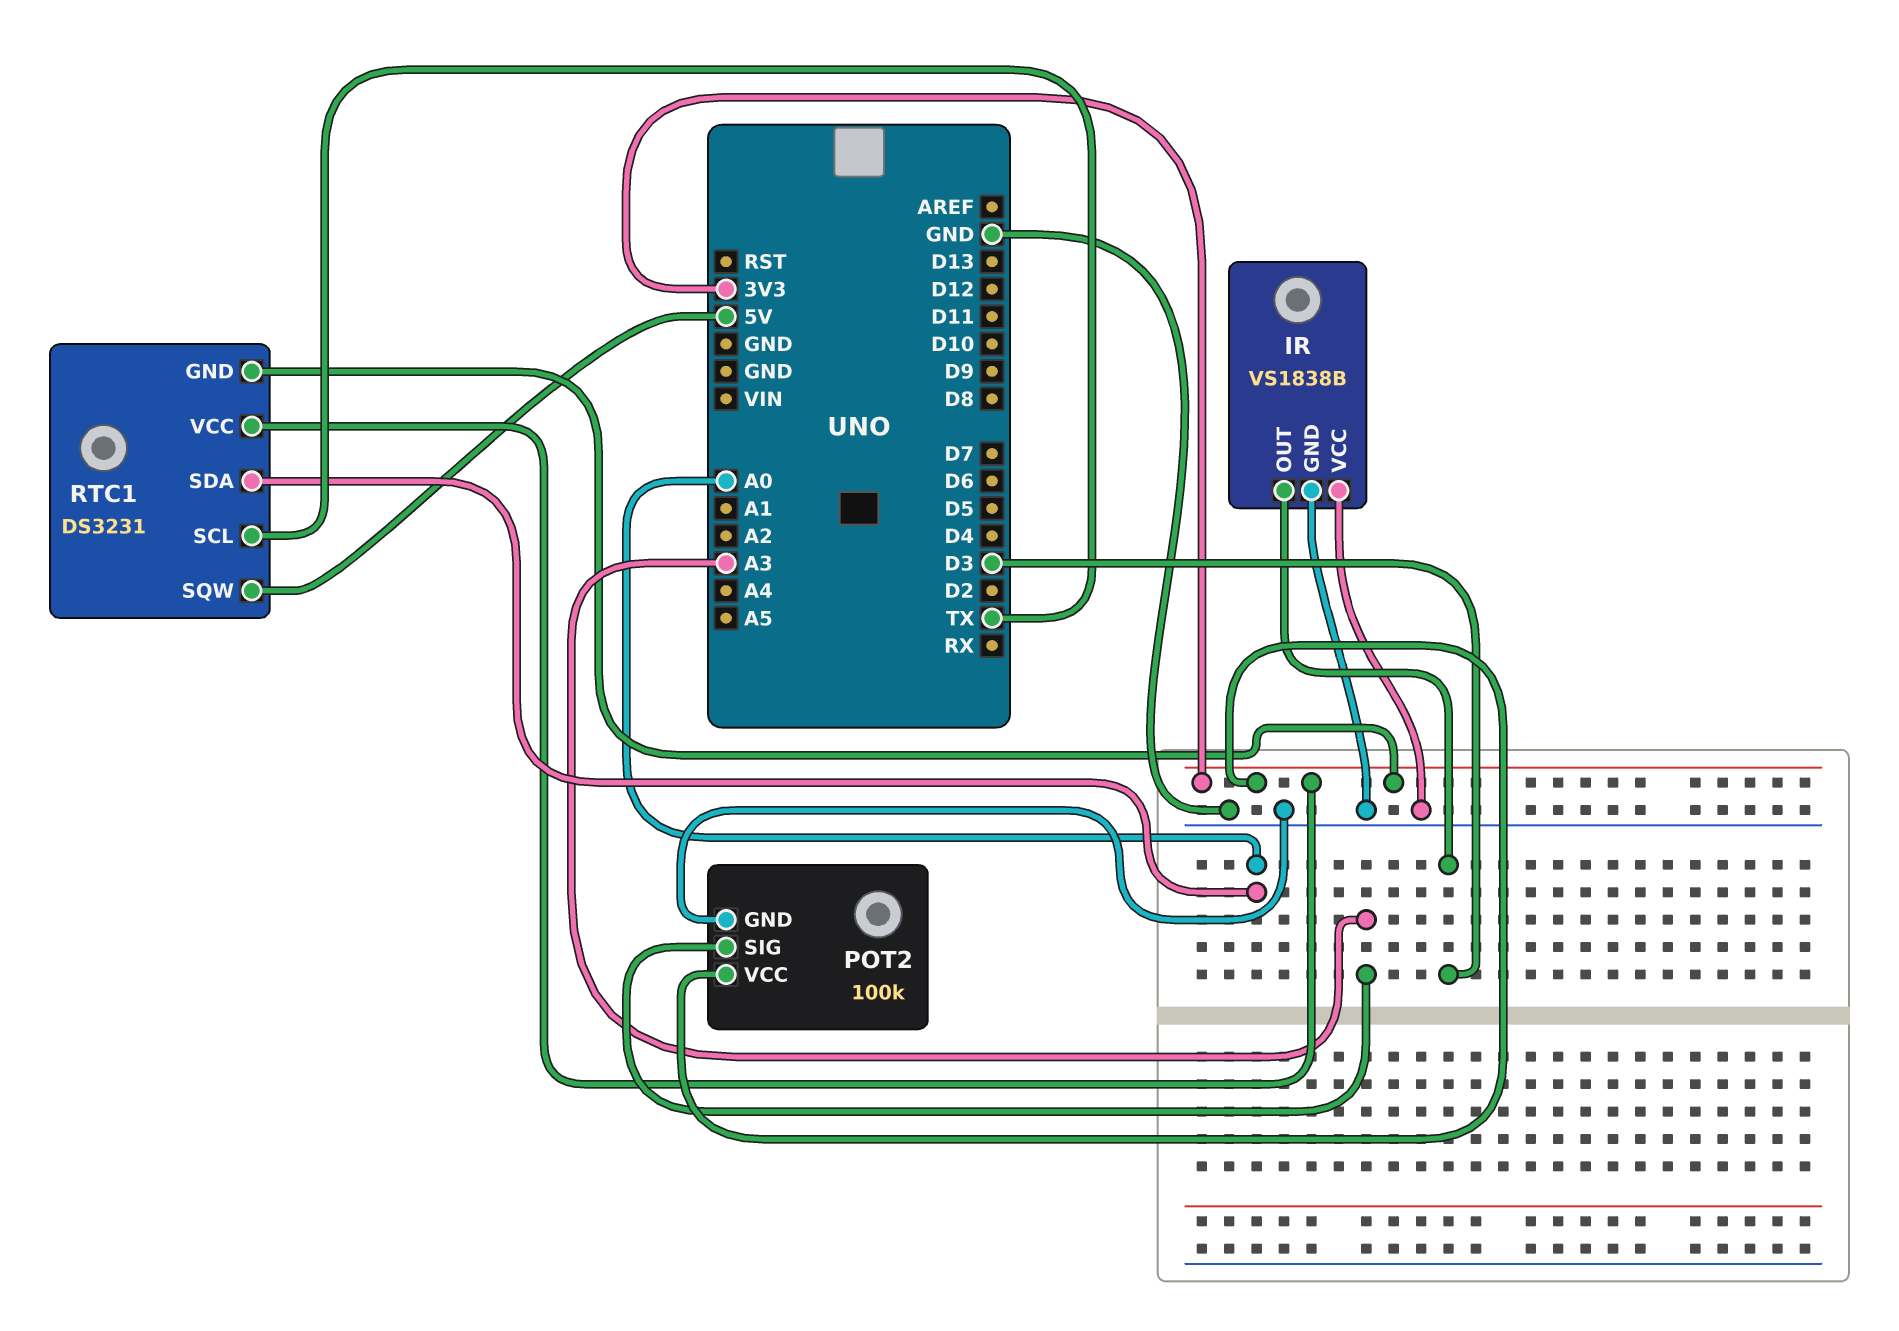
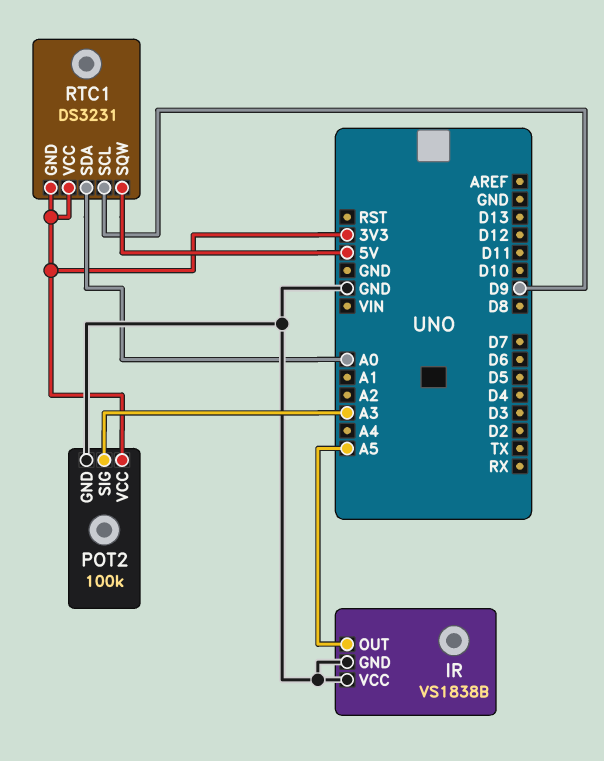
IR pin OUT: D3 -> A5
RTC1 pin SCL: TX -> D9

